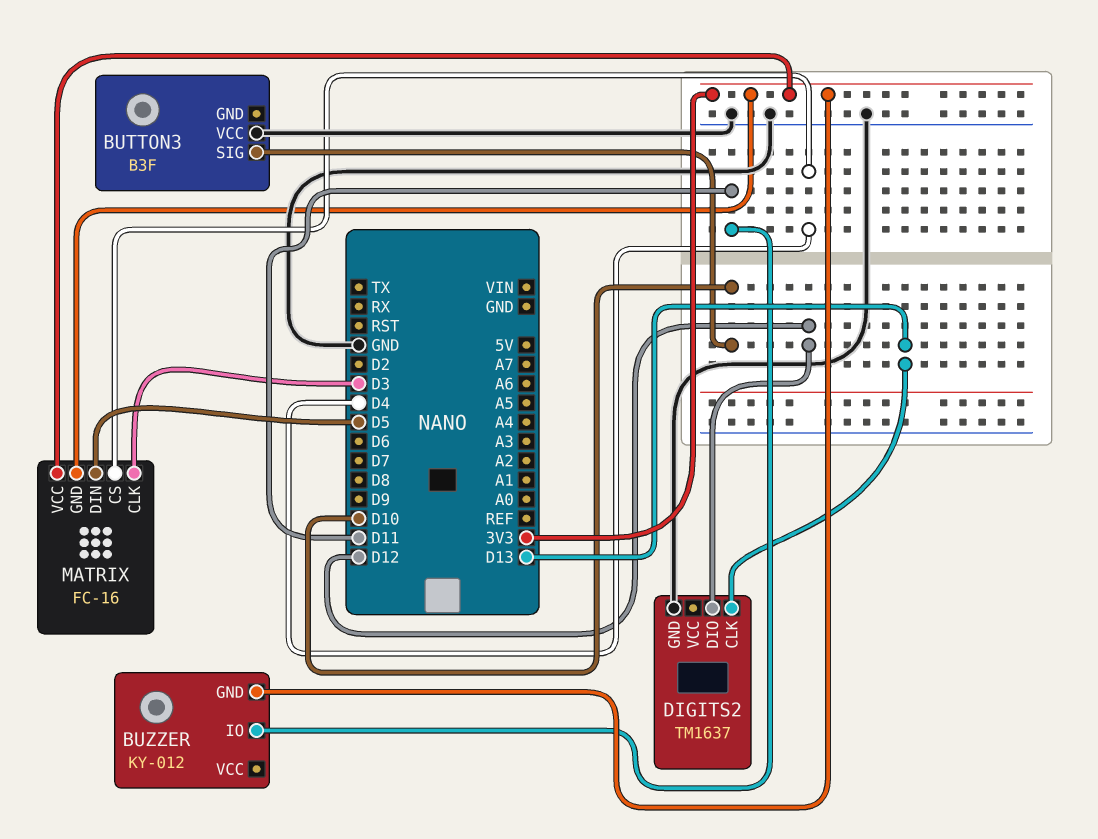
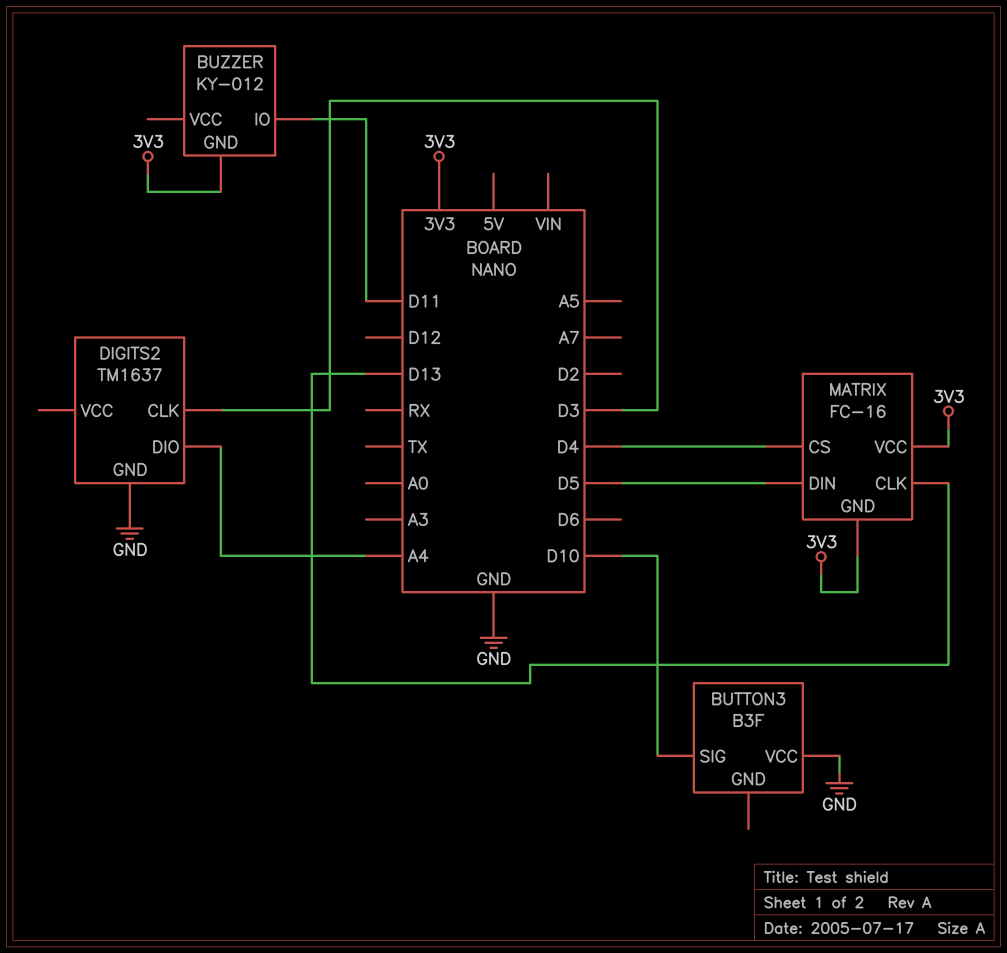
DIGITS2 pin CLK: D13 -> D3
DIGITS2 pin DIO: D12 -> A4
MATRIX pin CLK: D3 -> D13

